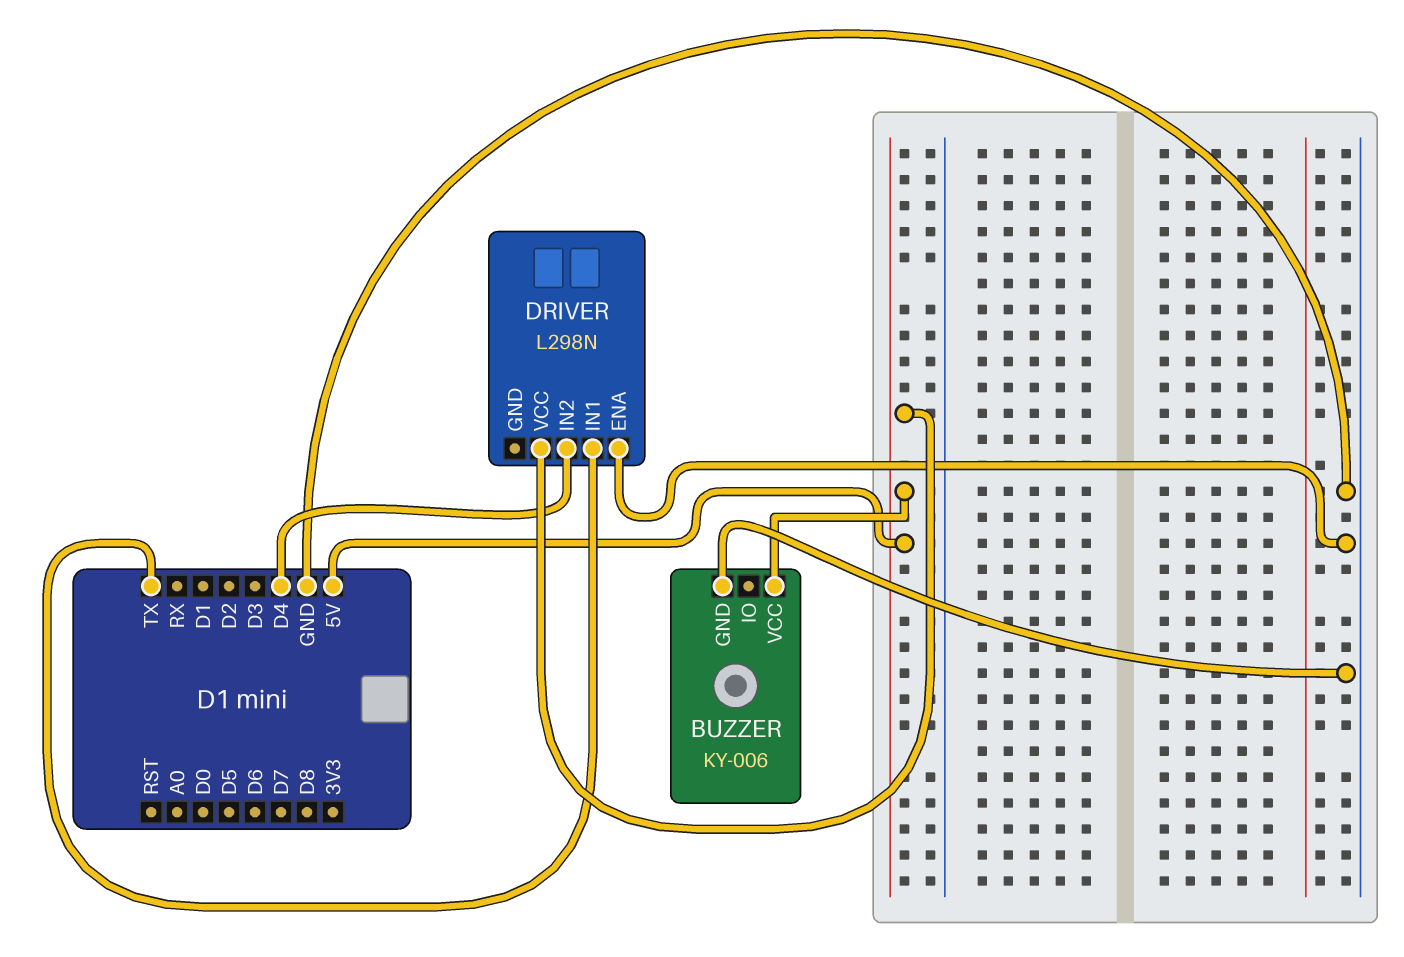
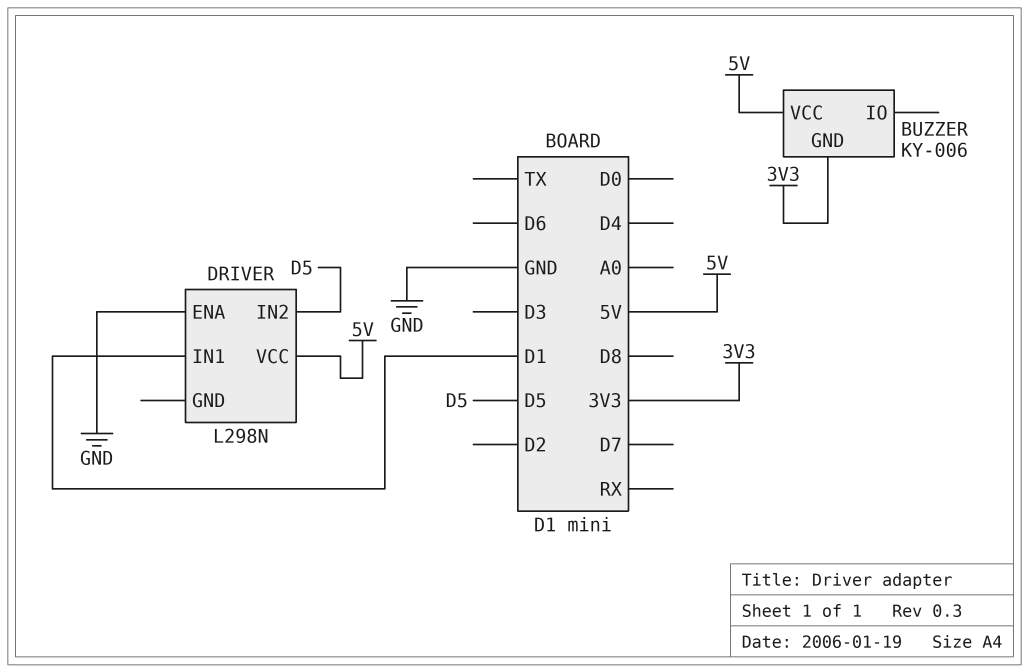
BUZZER pin GND: GND -> 3V3
DRIVER pin IN1: TX -> D1
DRIVER pin IN2: D4 -> D5

